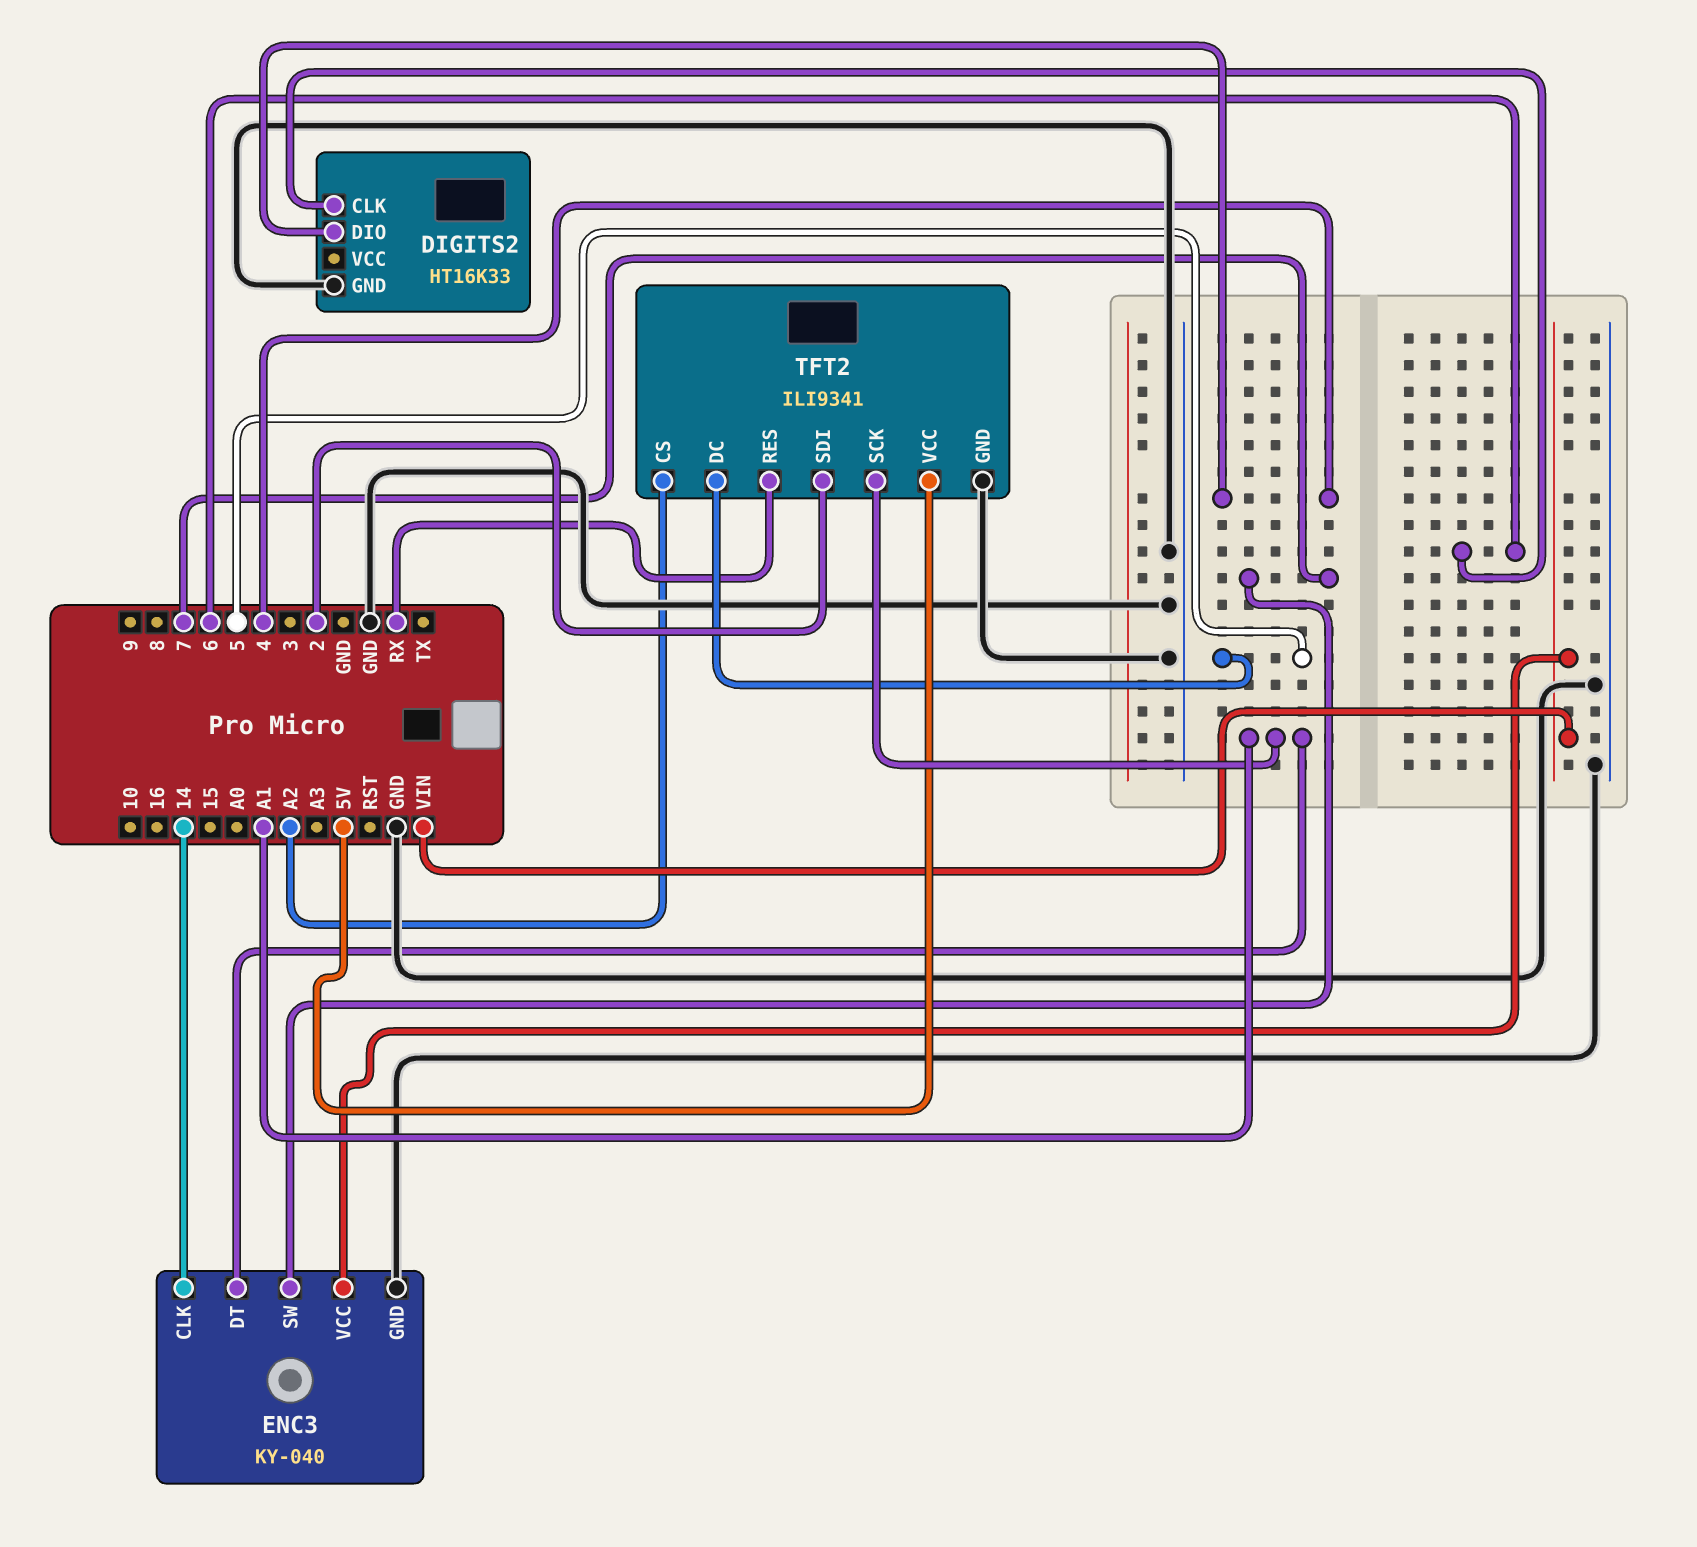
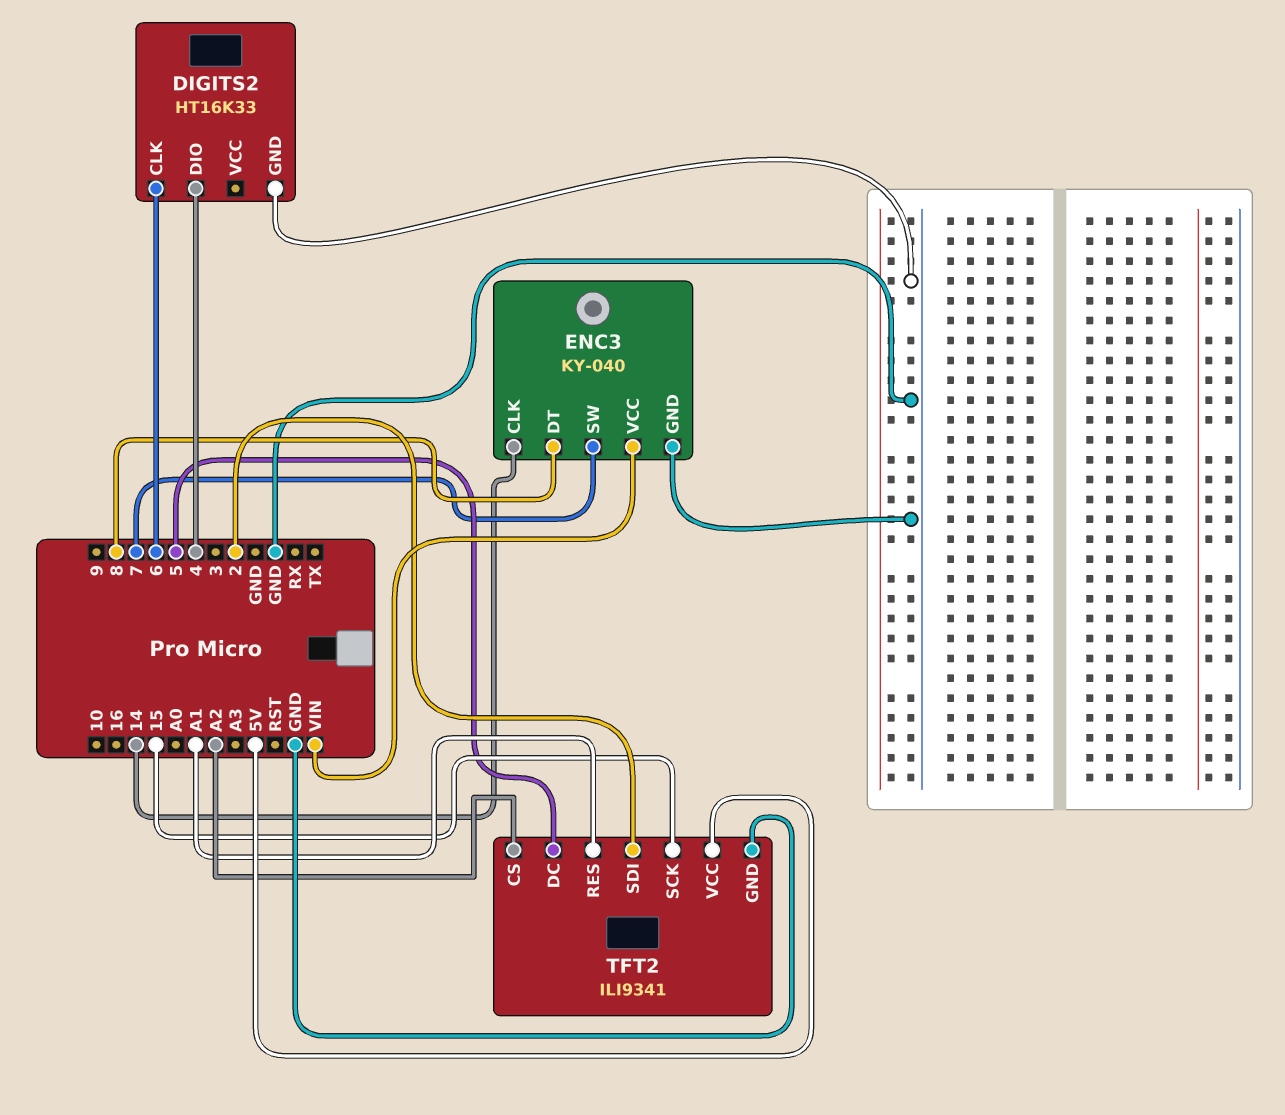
ENC3 pin DT: A1 -> 8
TFT2 pin RES: RX -> A1
TFT2 pin SCK: A1 -> 15

